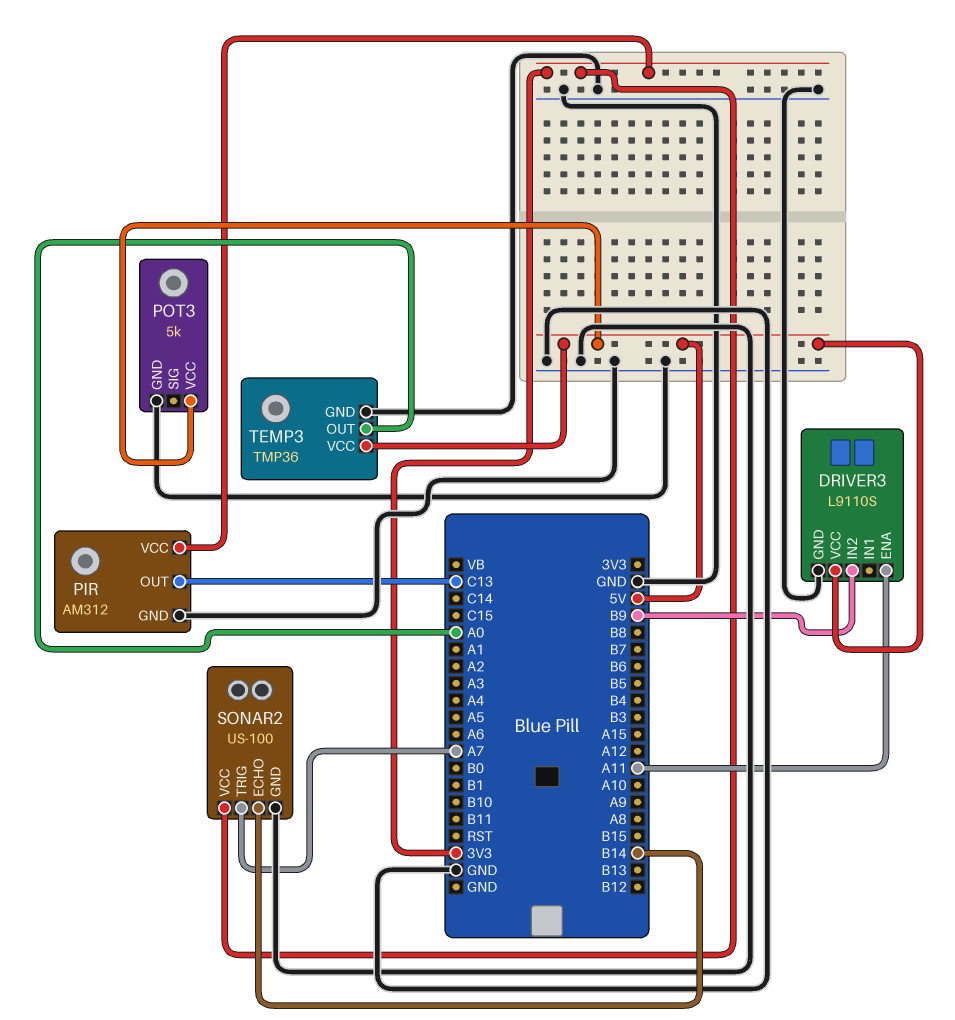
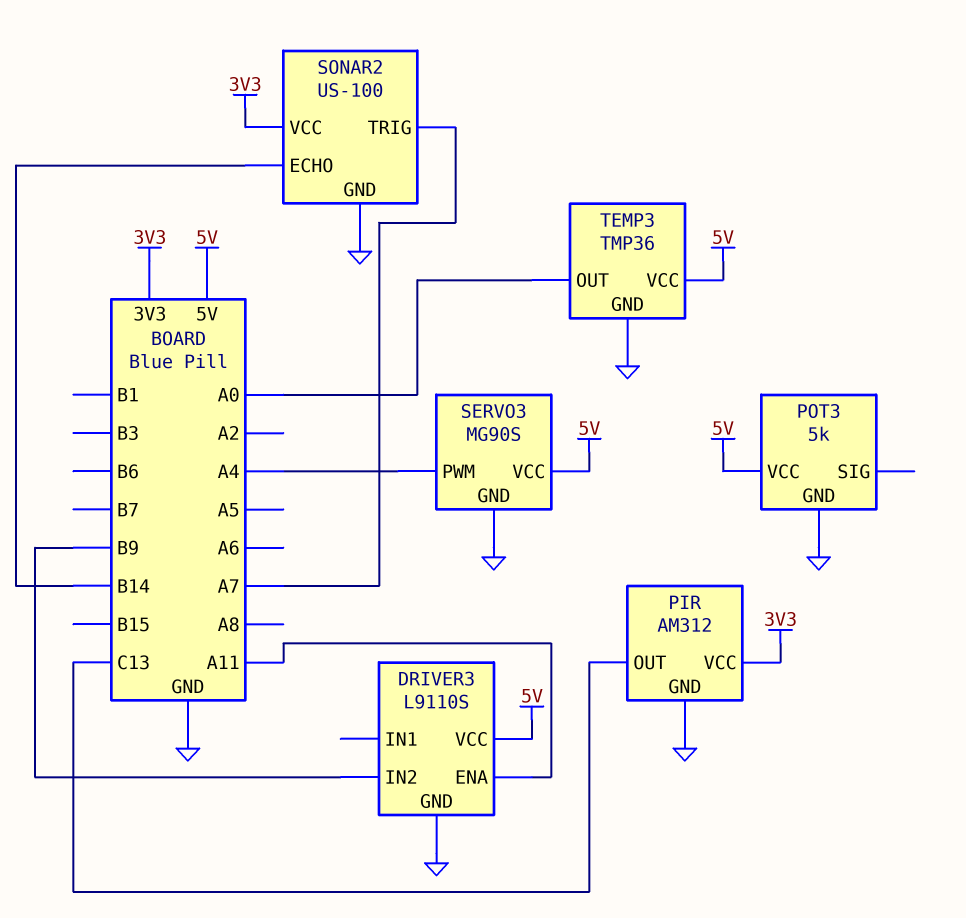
SERVO3: none -> MG90S
SERVO3 pin GND: none -> GND
SERVO3 pin PWM: none -> A4
SERVO3 pin VCC: none -> 5V

